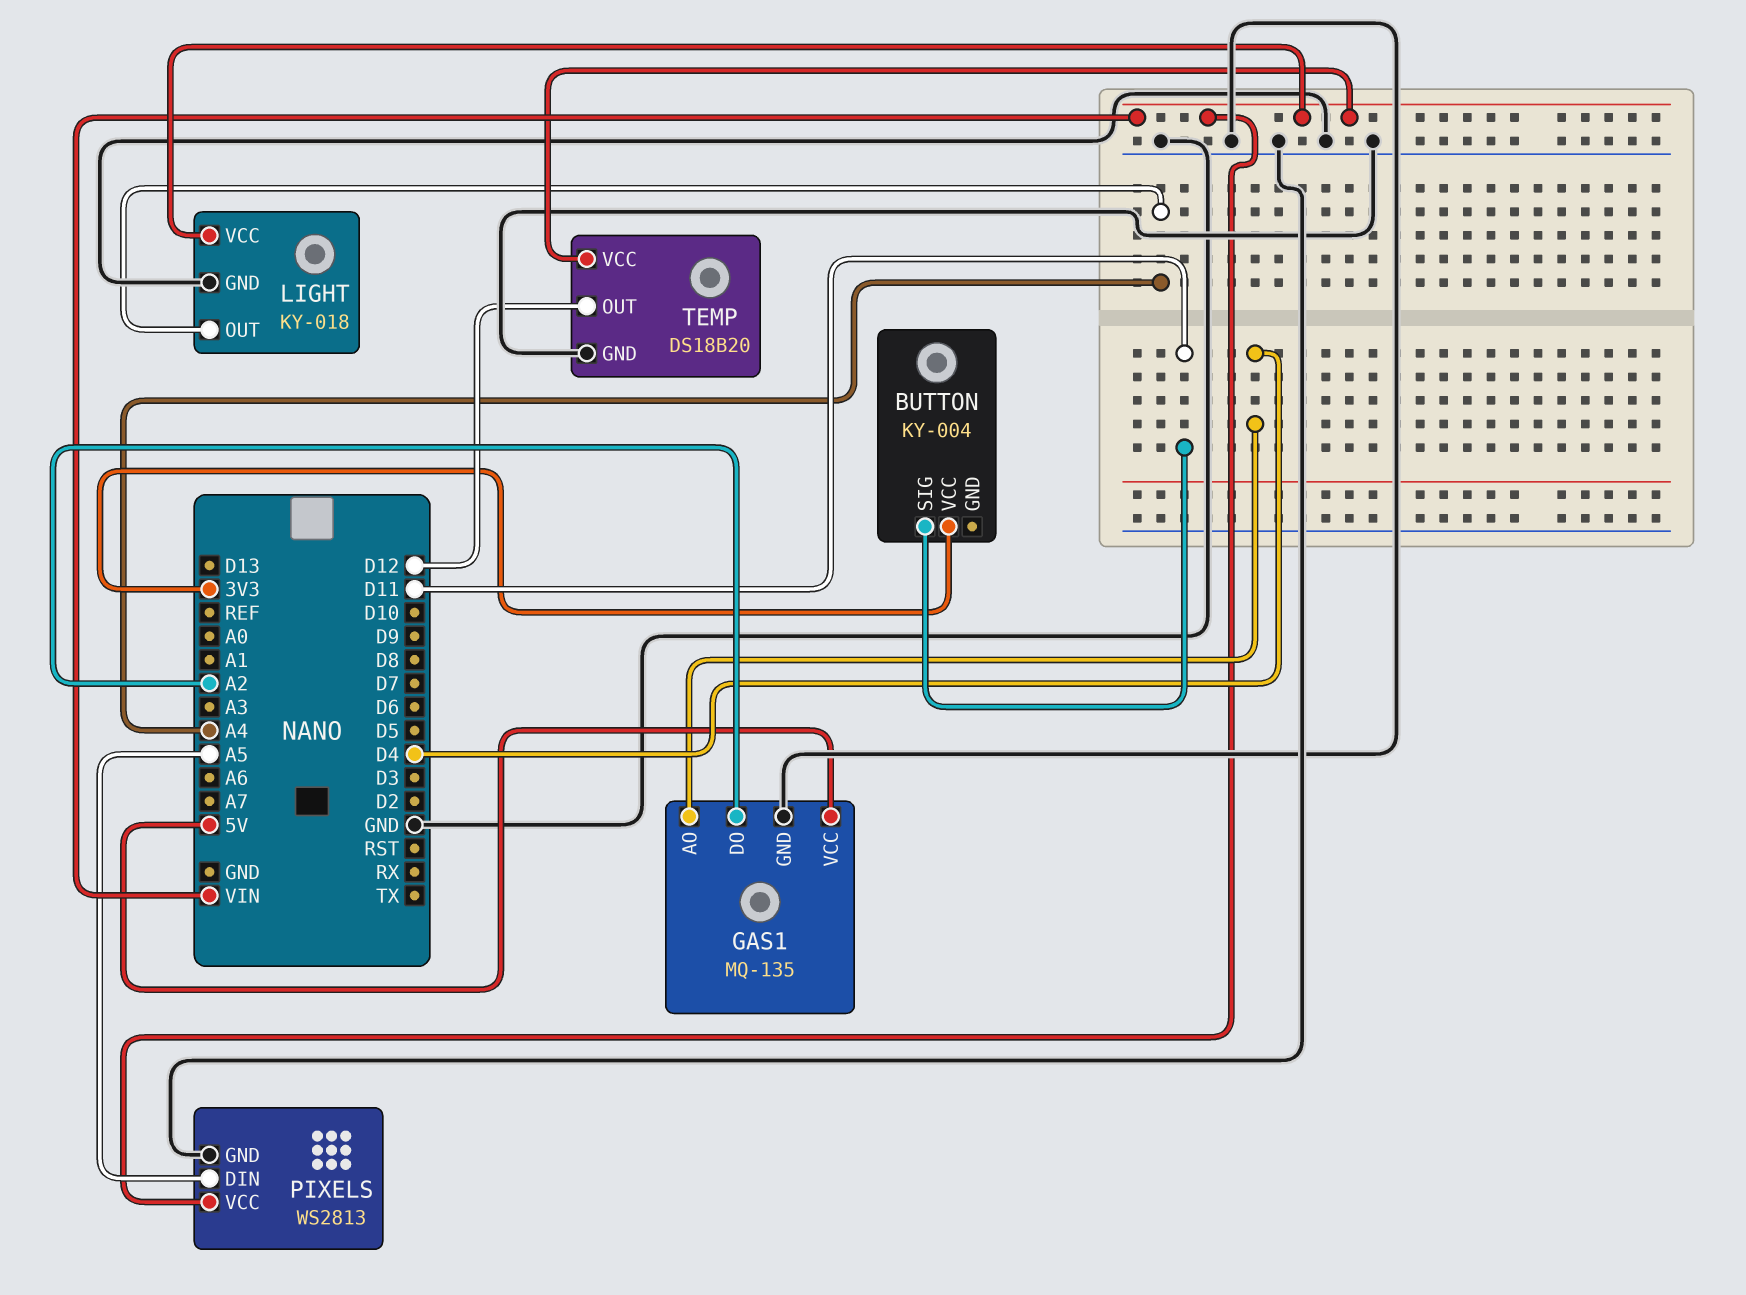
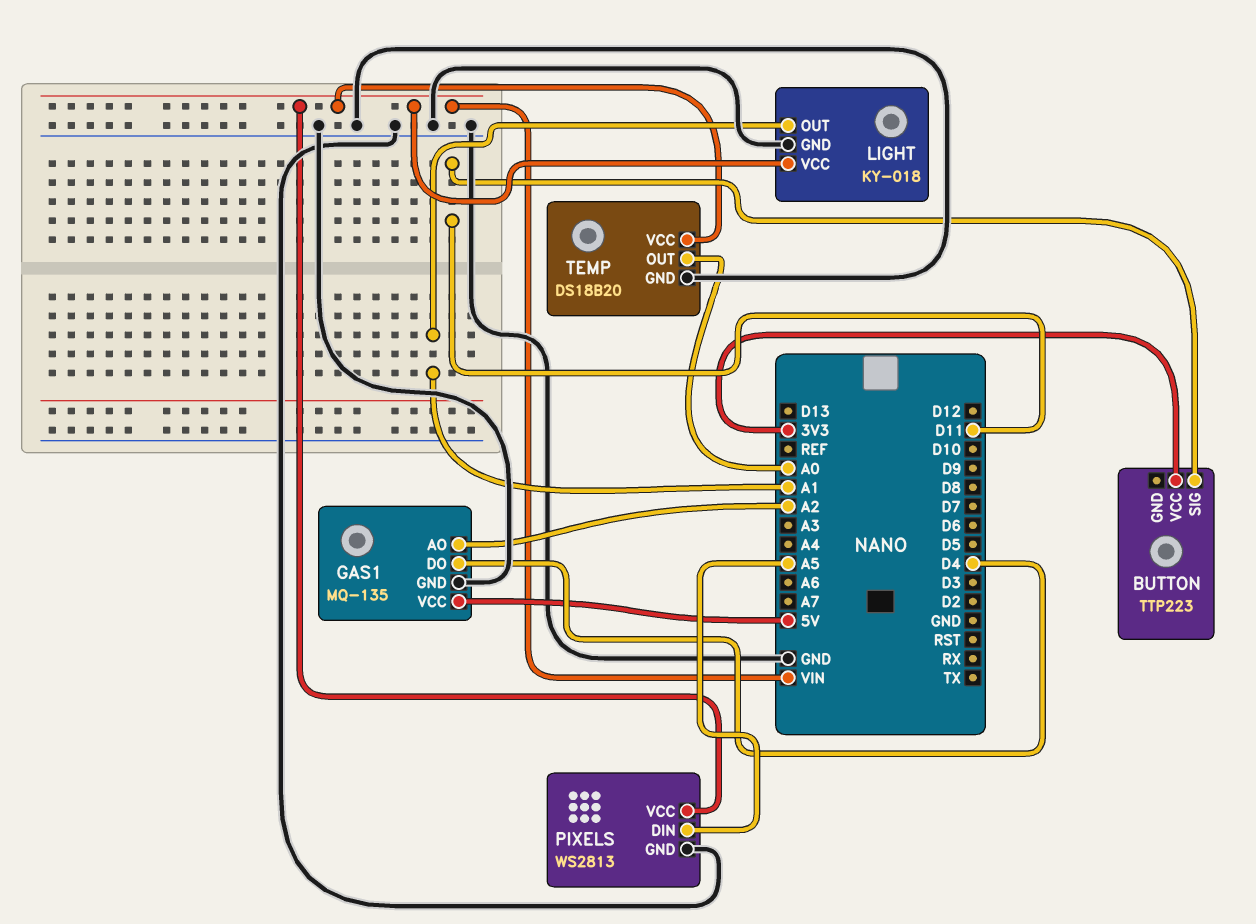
BUTTON: KY-004 -> TTP223
GAS1 pin AO: D4 -> A2
GAS1 pin DO: A2 -> D4
LIGHT pin OUT: A4 -> A1
TEMP pin OUT: D12 -> A0

